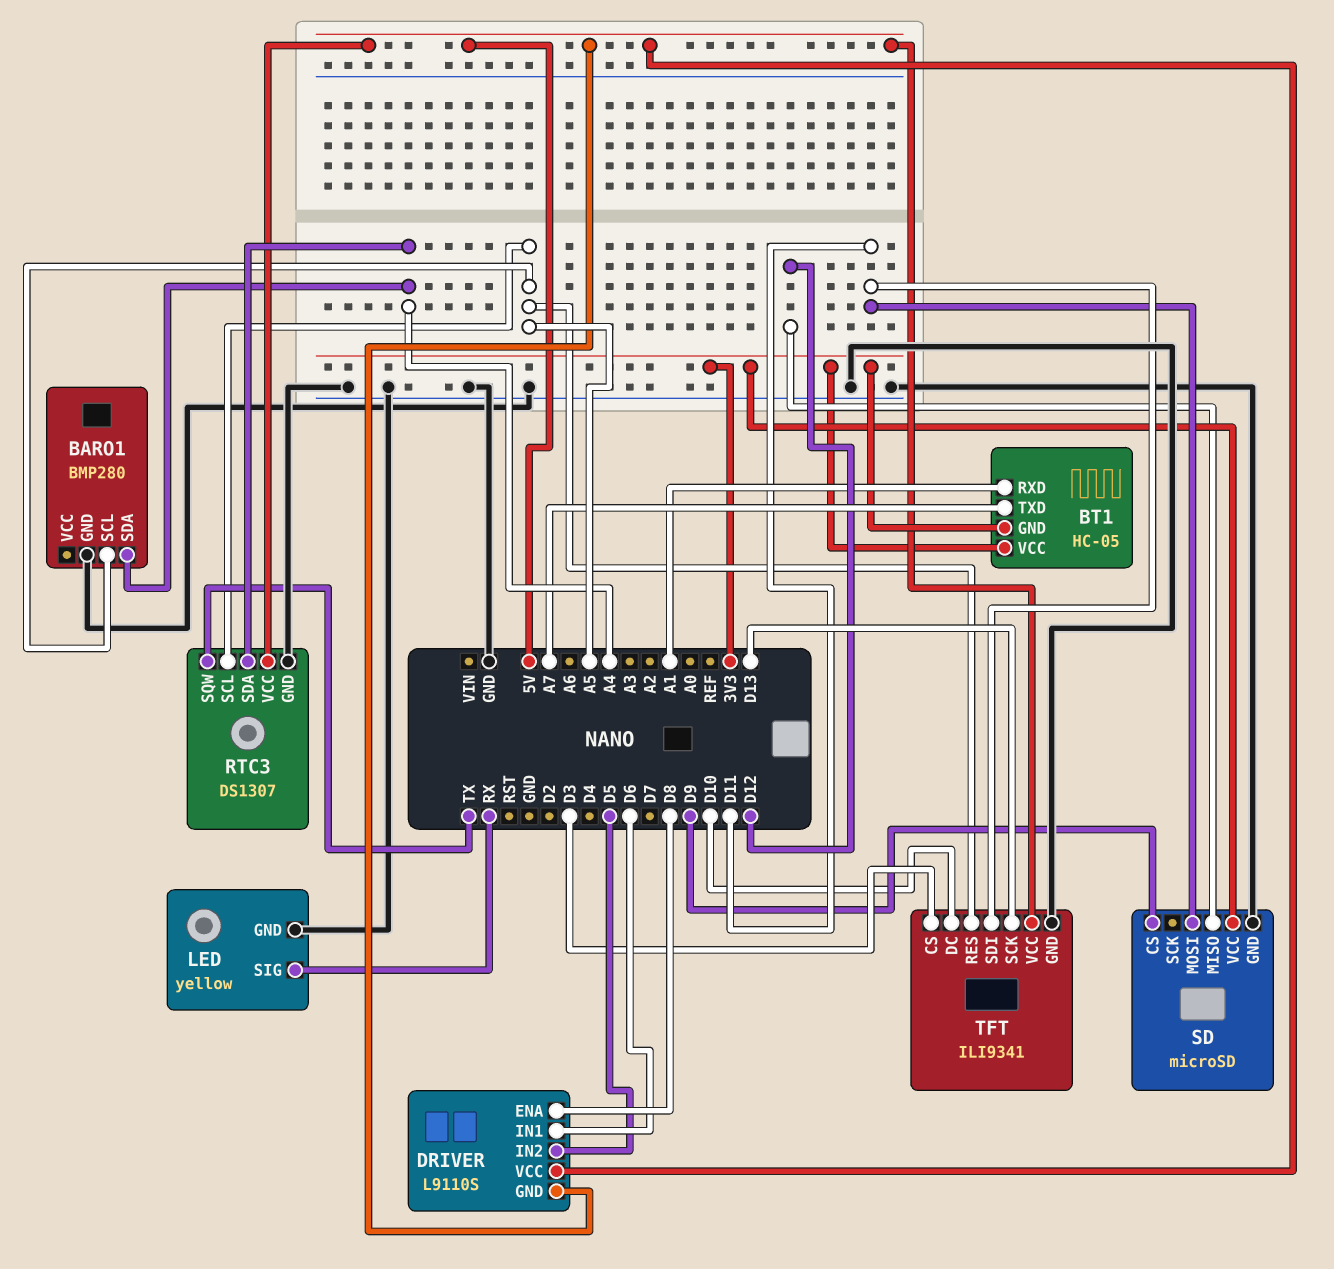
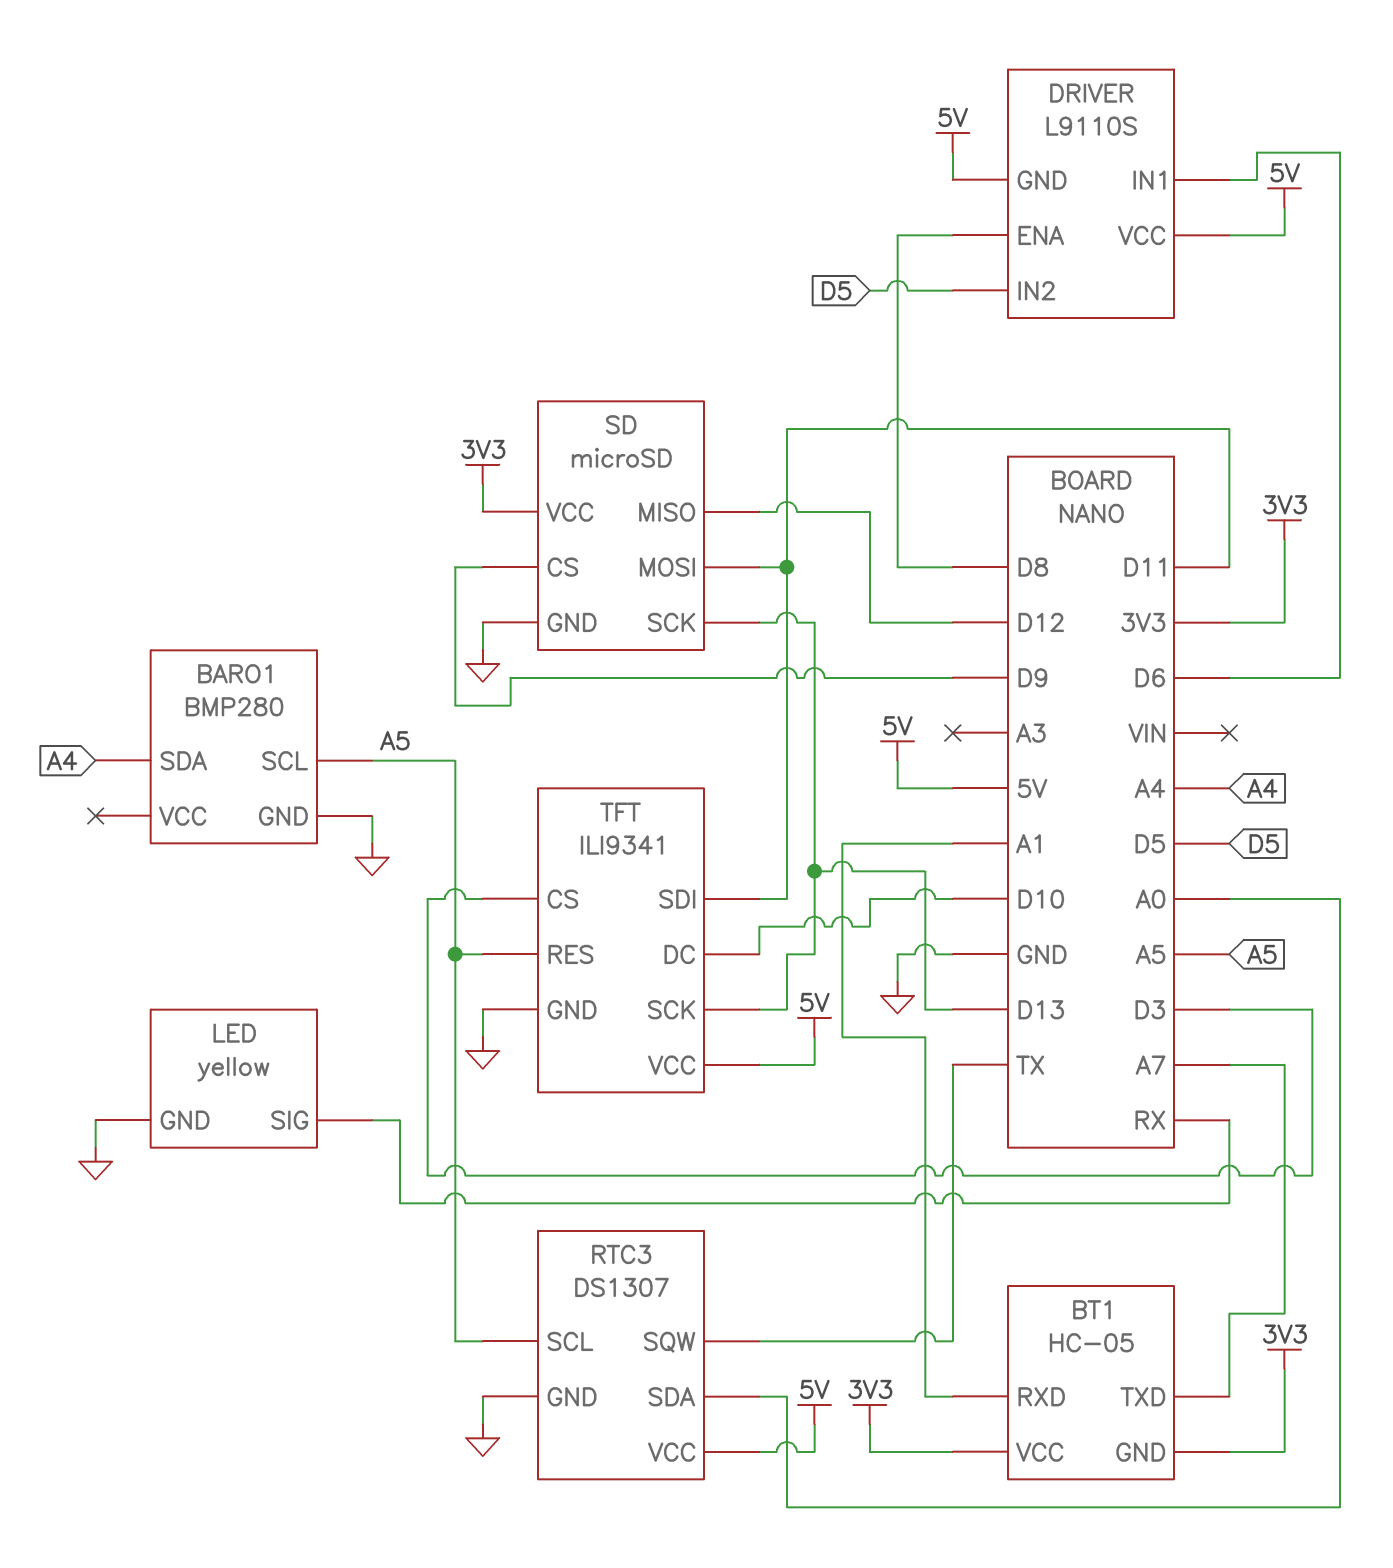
RTC3 pin SDA: A4 -> A0
SD pin SCK: none -> D13

